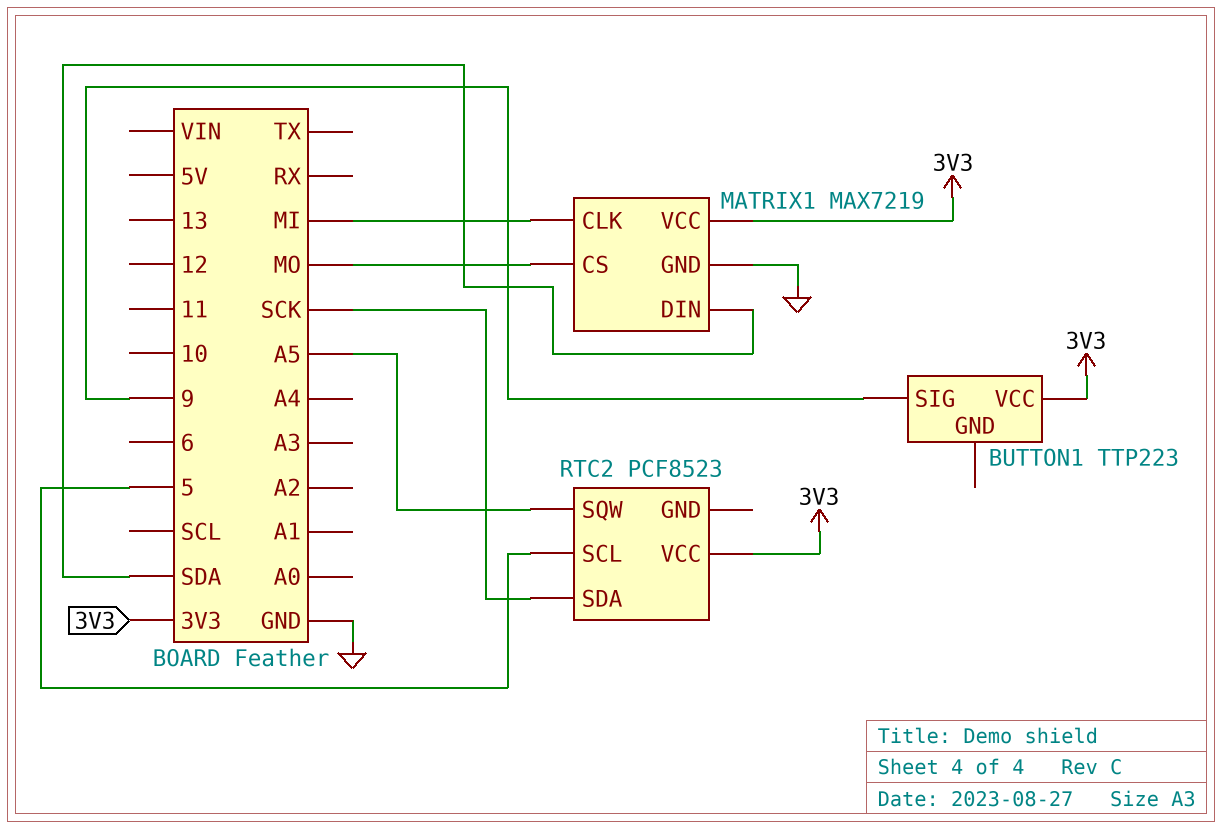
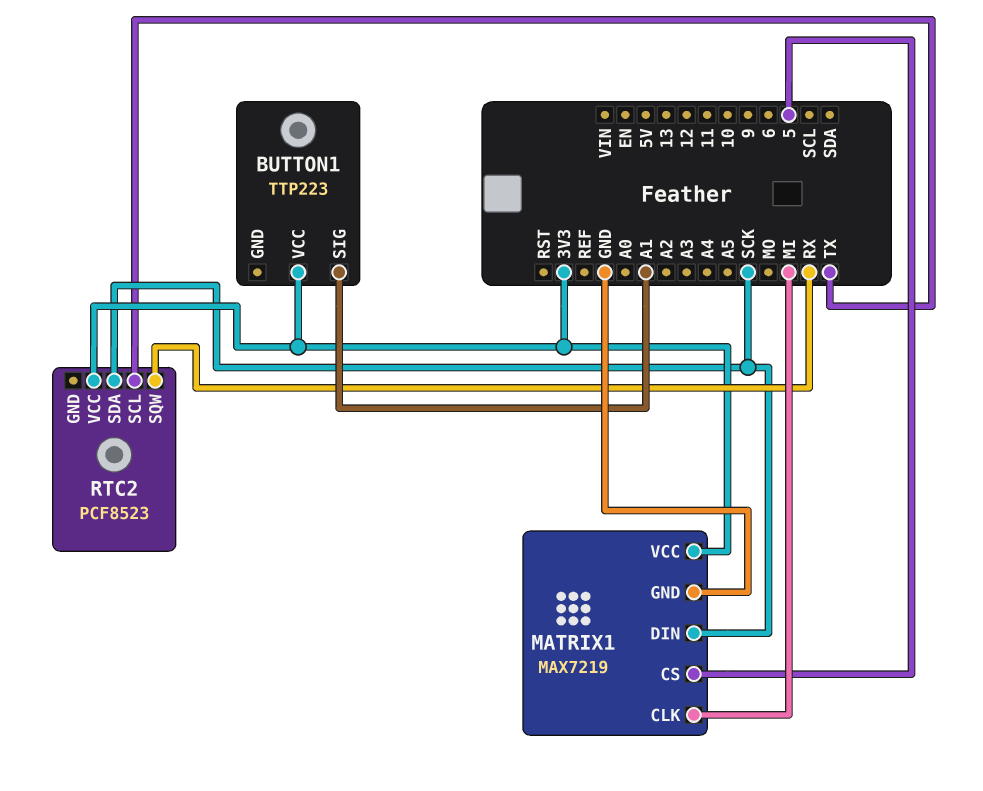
BUTTON1 pin SIG: 9 -> A1
MATRIX1 pin CS: MO -> 5
MATRIX1 pin DIN: SDA -> SCK
RTC2 pin SCL: 5 -> TX
RTC2 pin SQW: A5 -> RX

